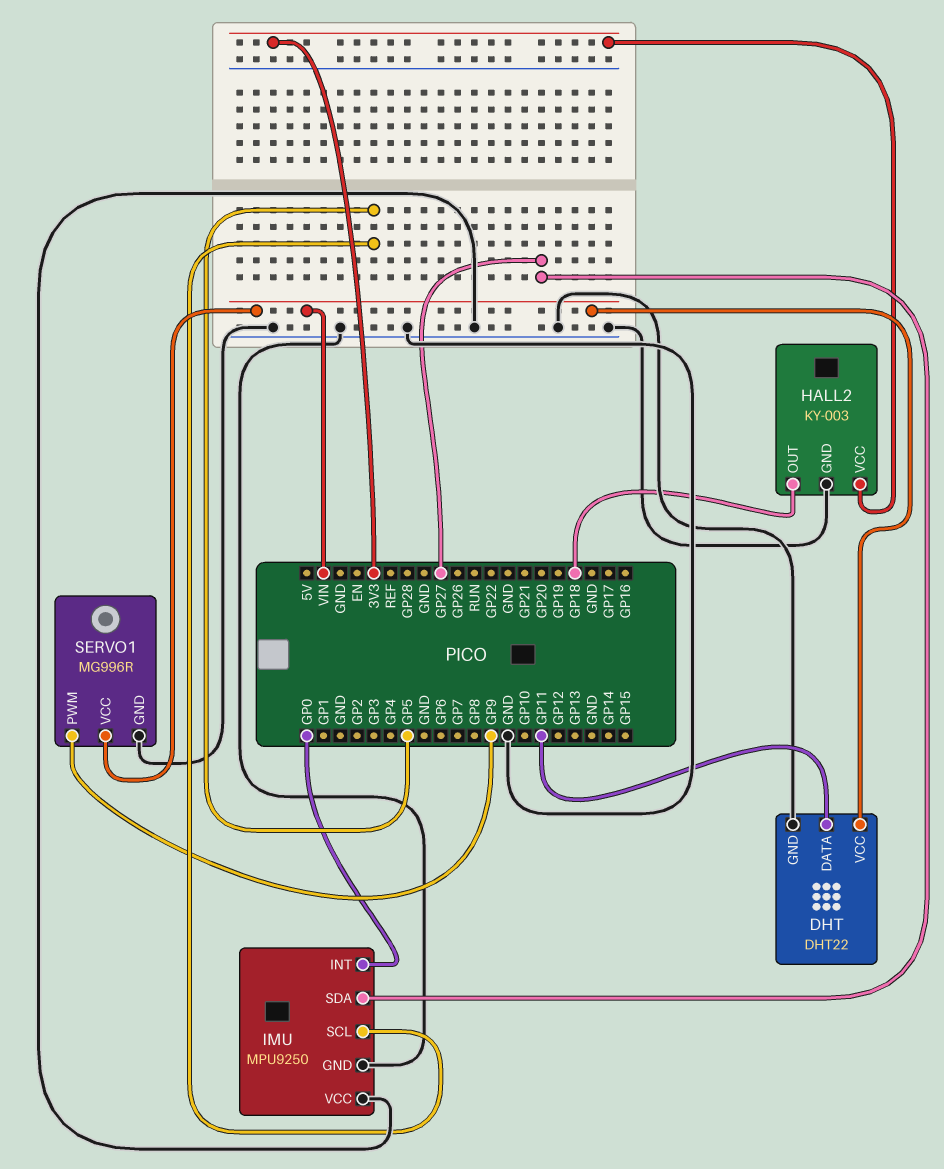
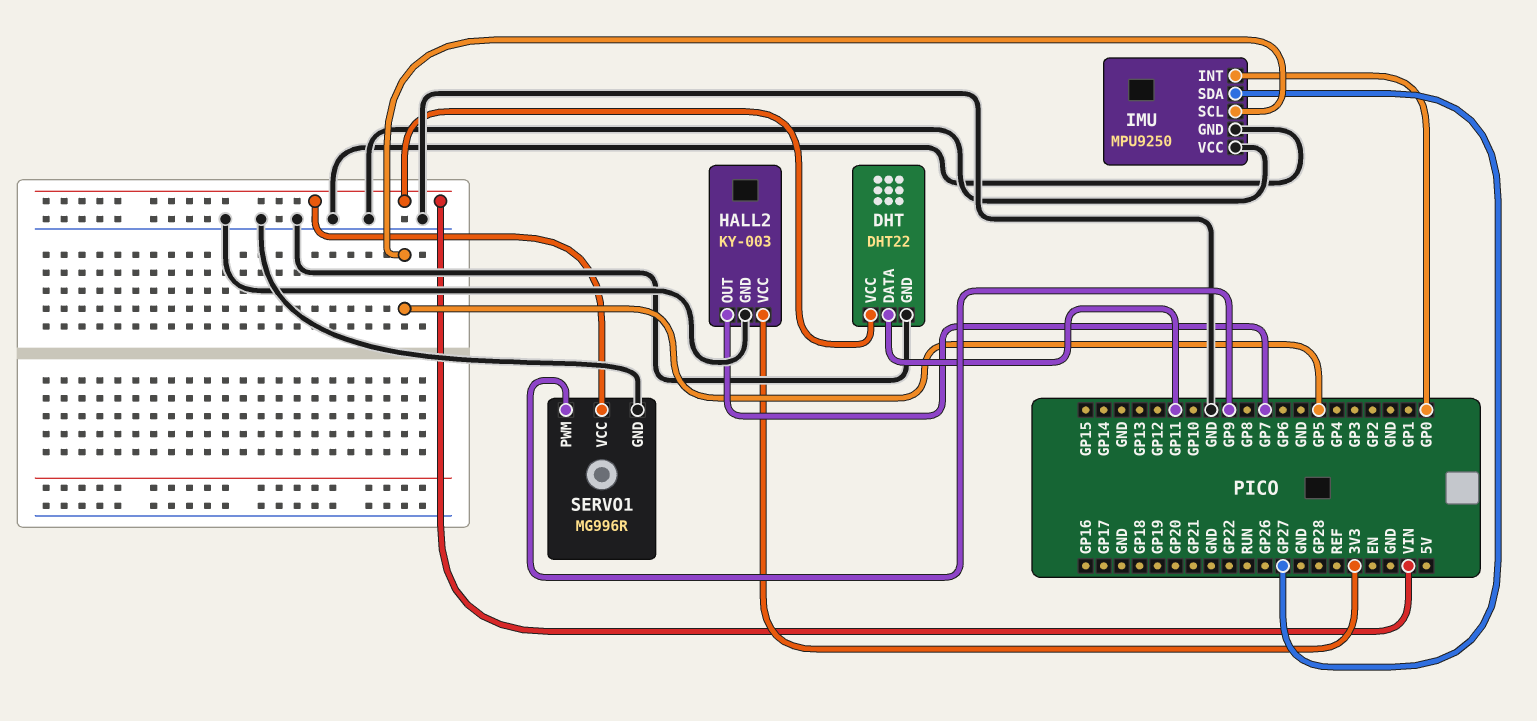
HALL2 pin OUT: GP18 -> GP7

